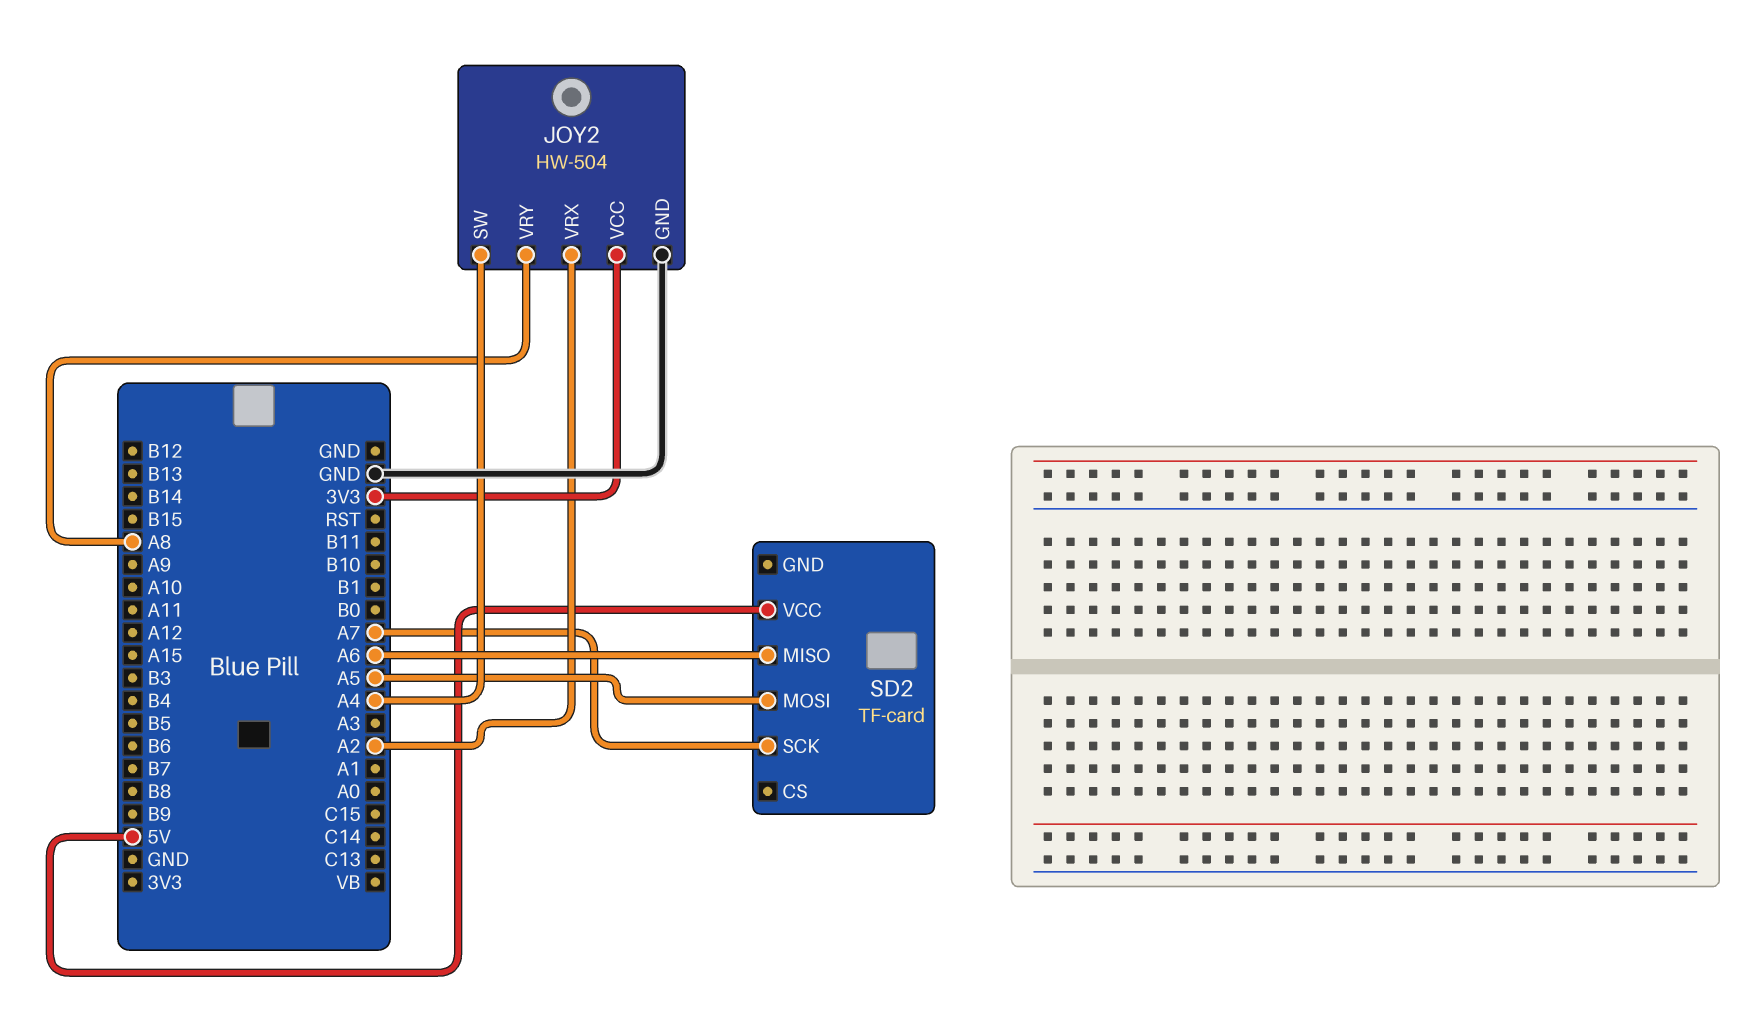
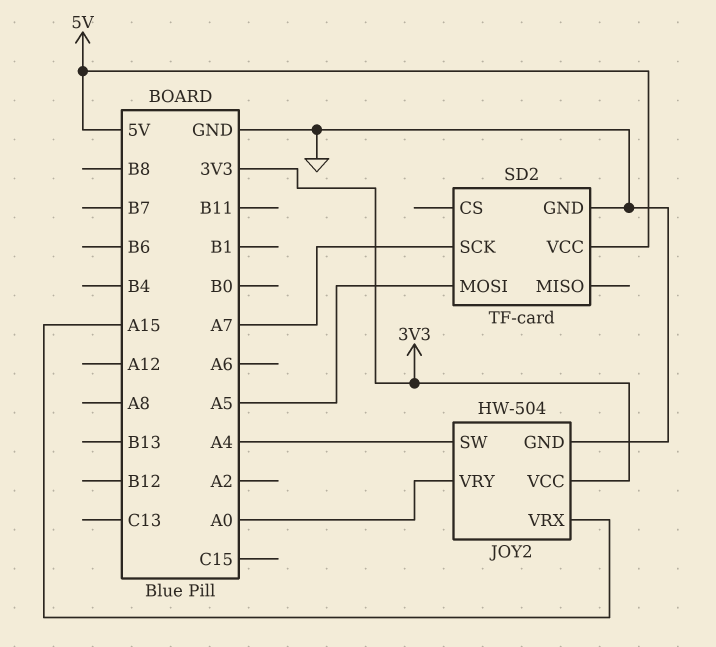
JOY2 pin VRX: A2 -> A15
JOY2 pin VRY: A8 -> A0
SD2 pin GND: none -> GND
SD2 pin MISO: A6 -> none

